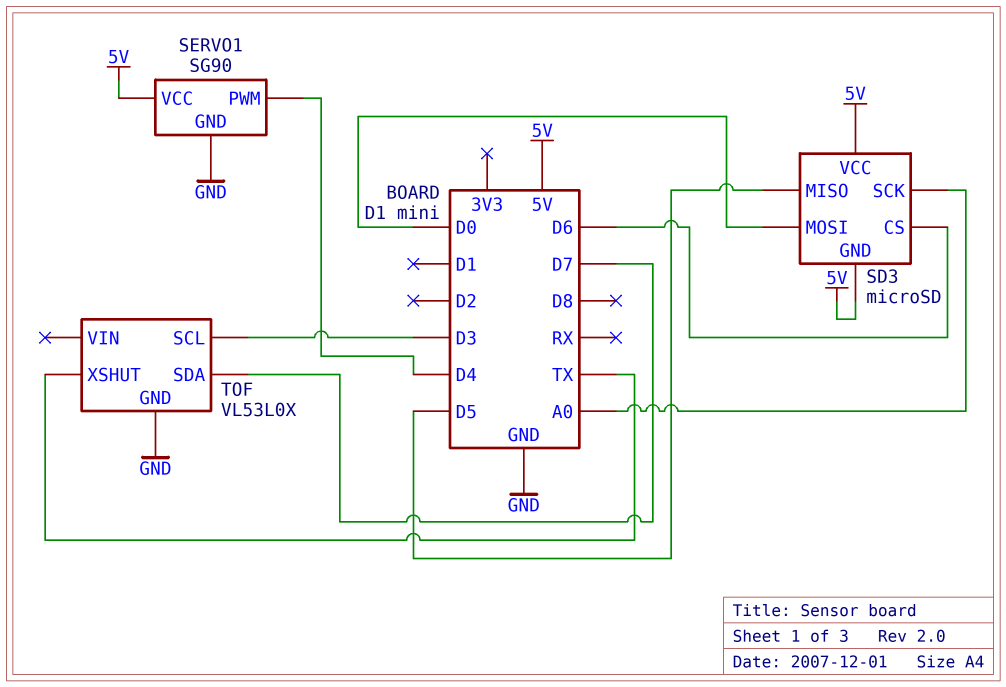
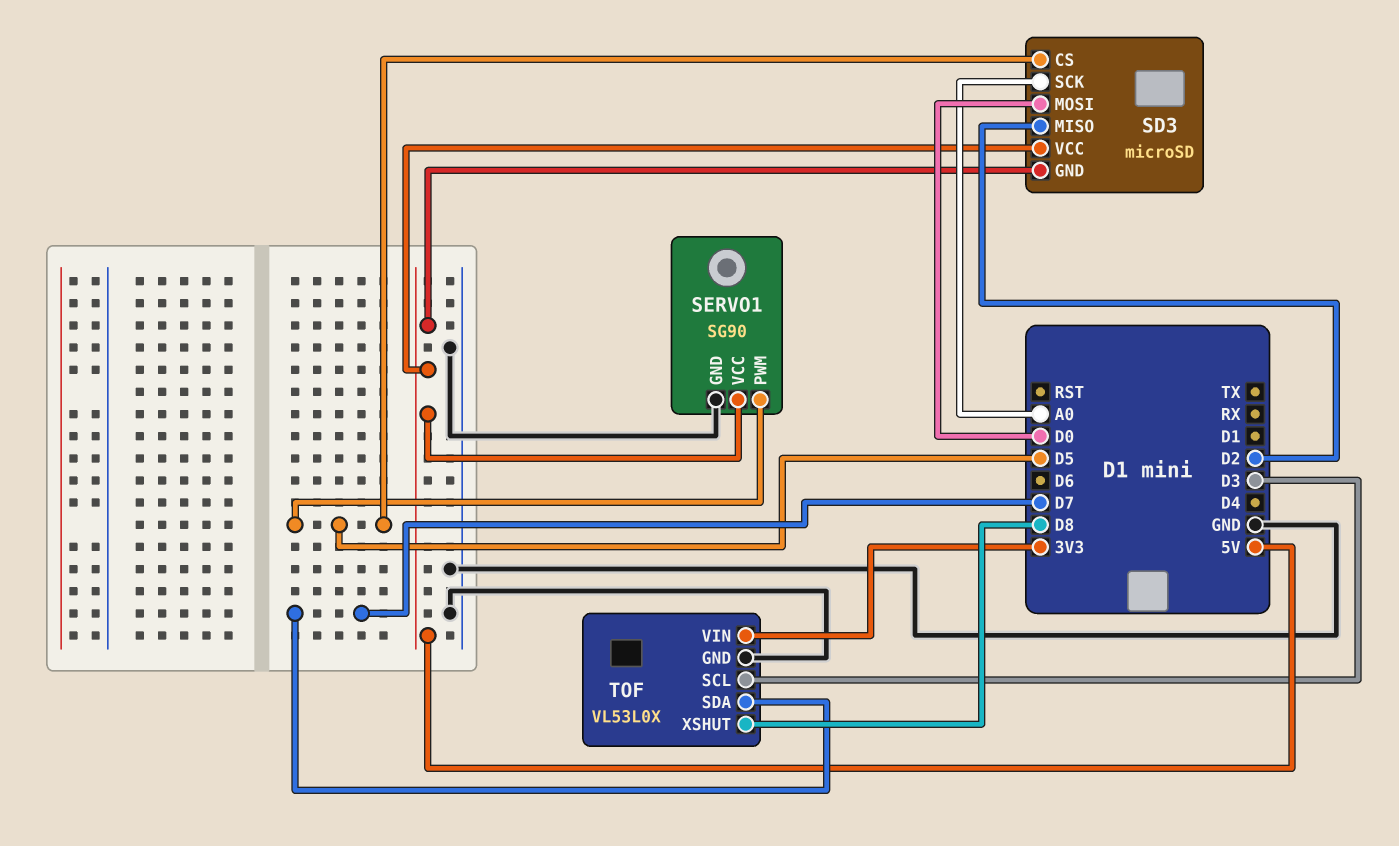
SD3 pin CS: D6 -> D5
SD3 pin MISO: D5 -> D2
SERVO1 pin PWM: D4 -> D5
TOF pin VIN: none -> 3V3
TOF pin XSHUT: TX -> D8

